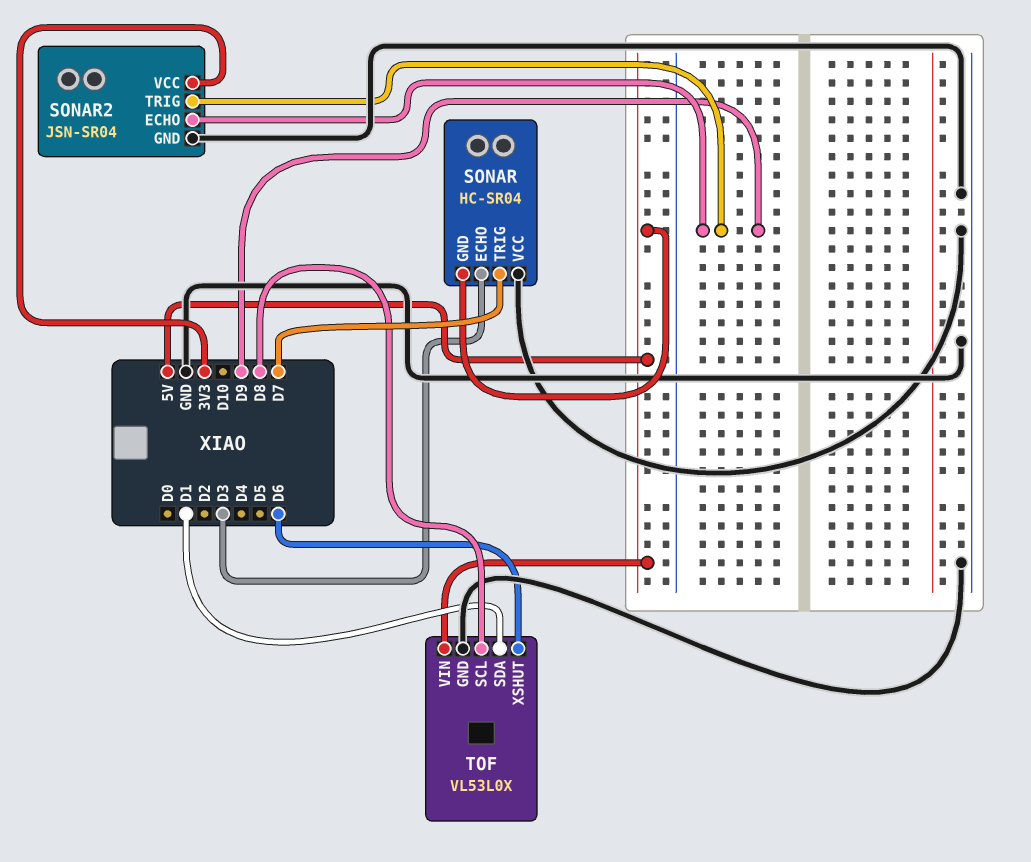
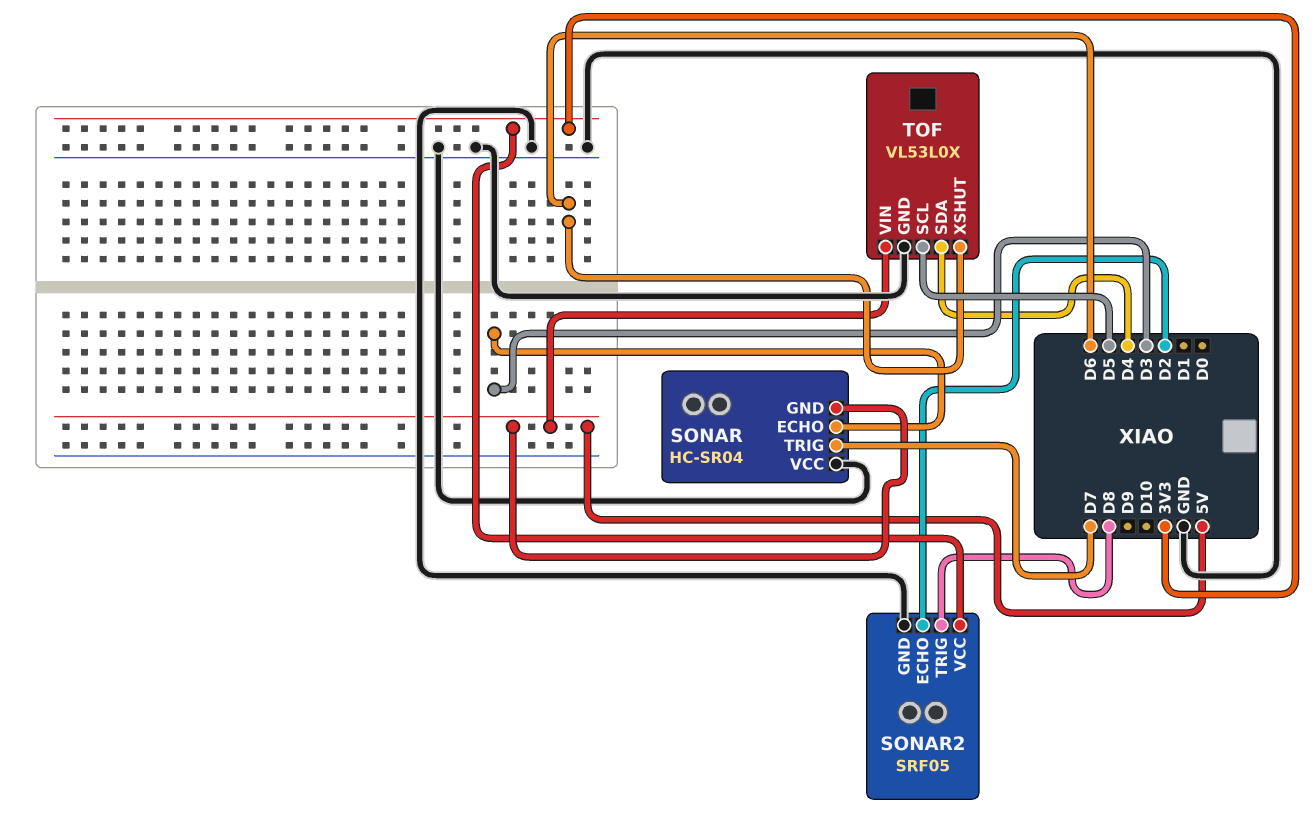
SONAR2: JSN-SR04 -> SRF05
SONAR2 pin ECHO: D9 -> D2
SONAR2 pin TRIG: D9 -> D8
TOF pin SCL: D8 -> D5
TOF pin SDA: D1 -> D4

